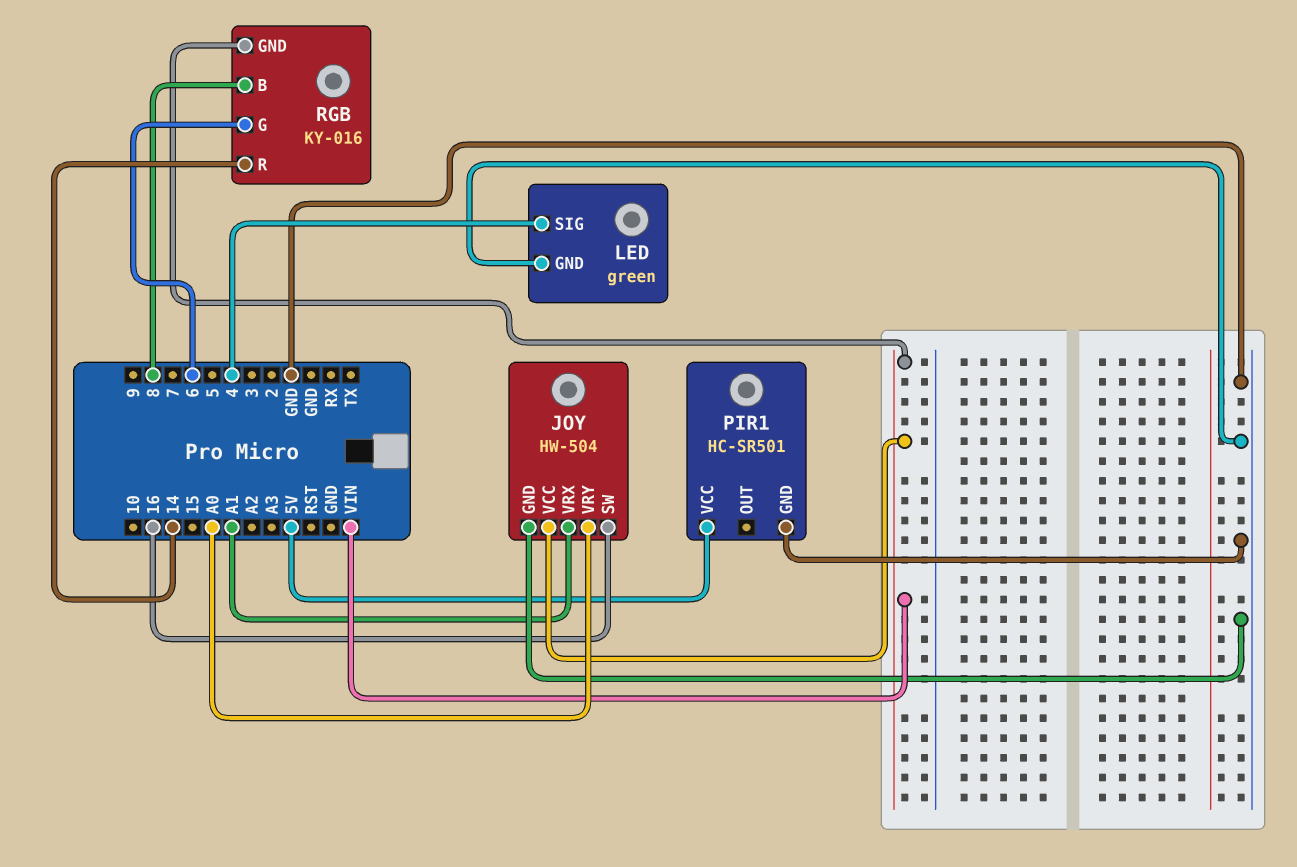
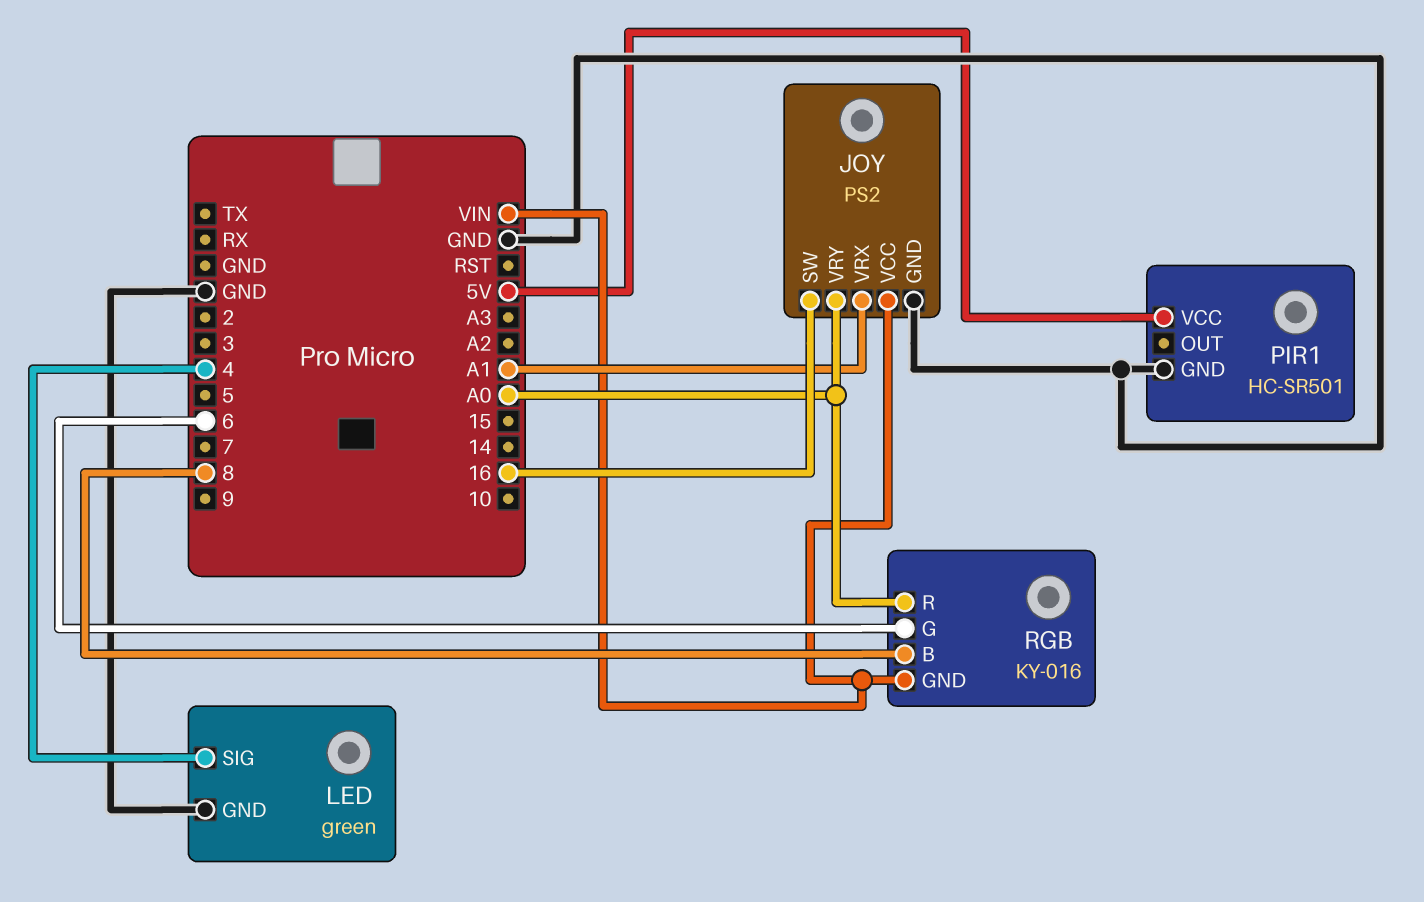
JOY: HW-504 -> PS2
RGB pin R: 14 -> A0

